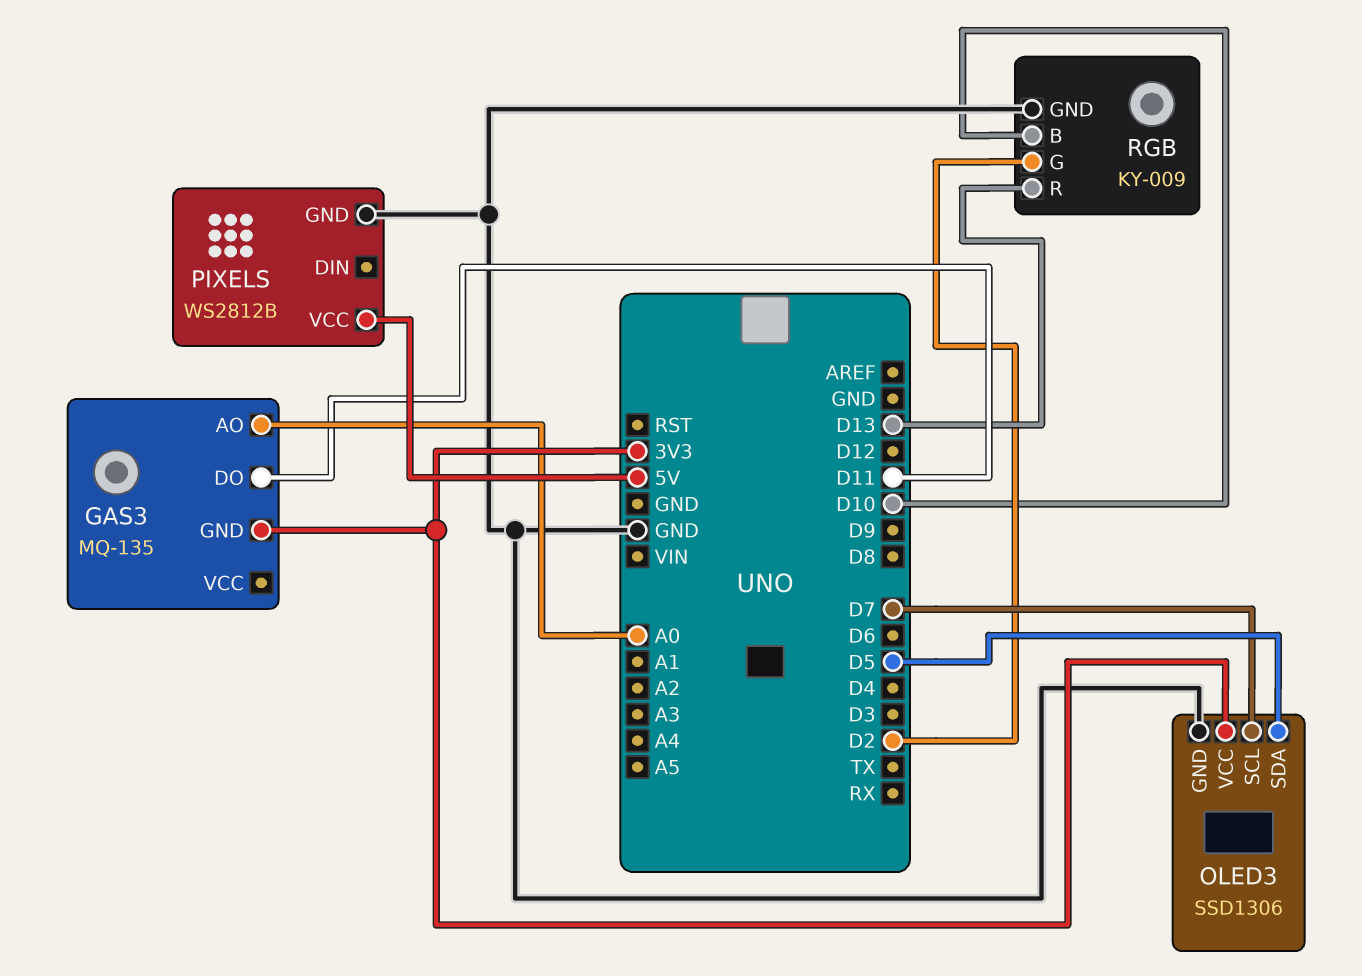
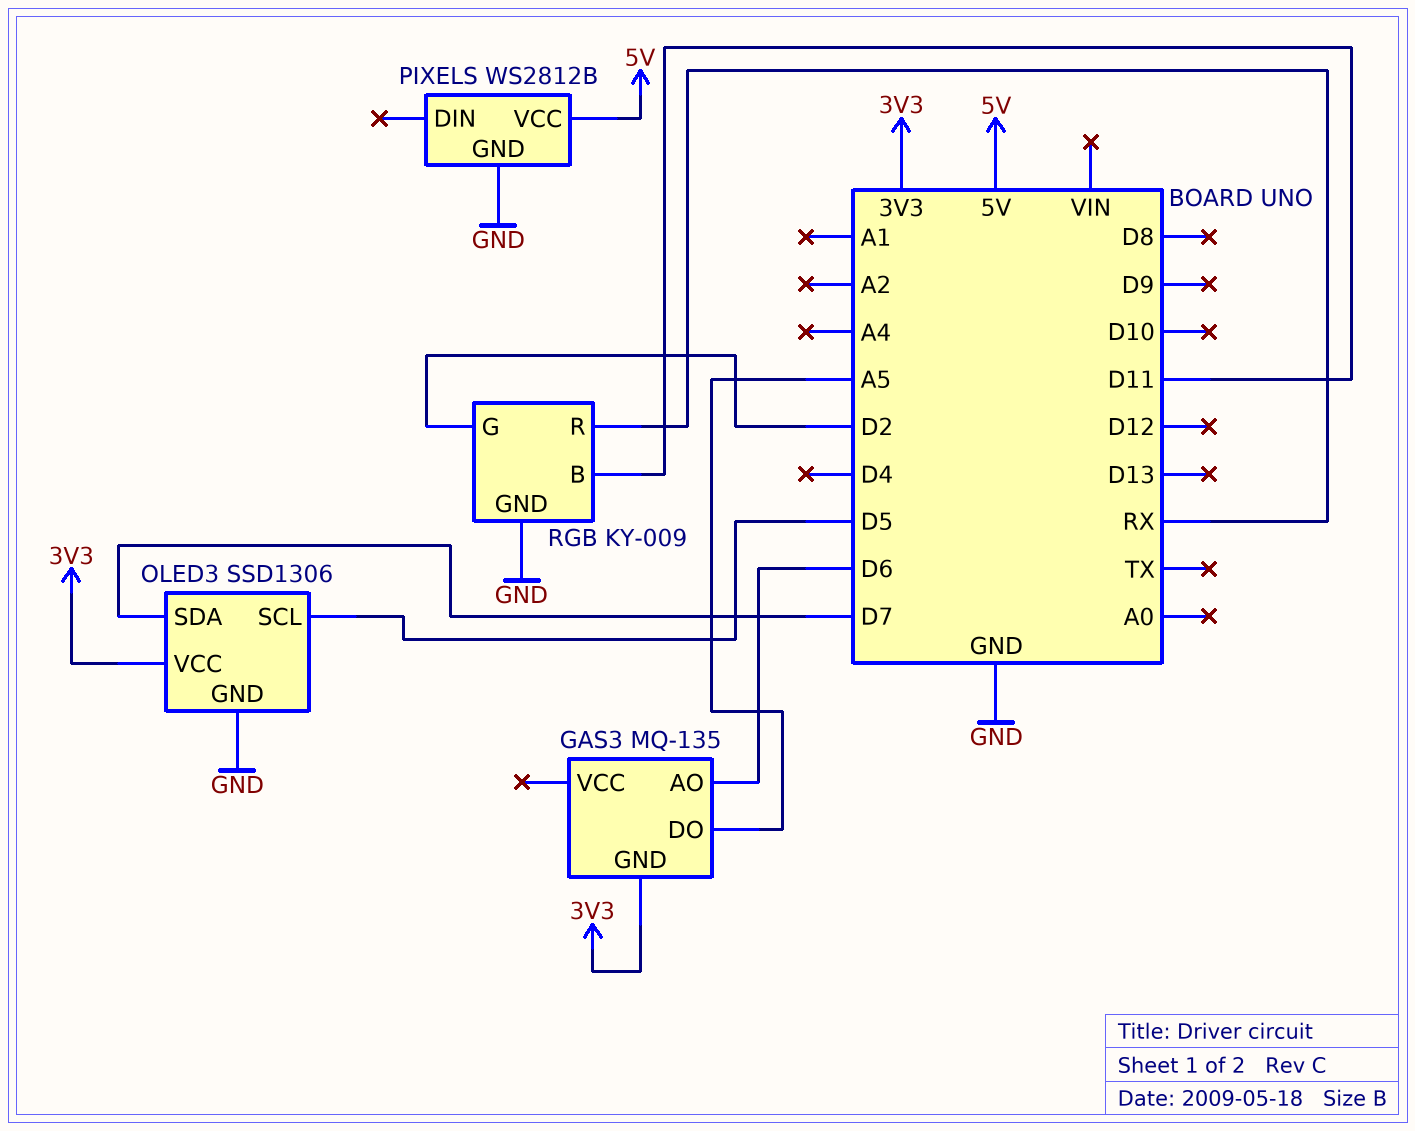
GAS3 pin AO: A0 -> D6
GAS3 pin DO: D11 -> A5
OLED3 pin SCL: D7 -> D5
OLED3 pin SDA: D5 -> D7
RGB pin B: D10 -> D11
RGB pin R: D13 -> RX

